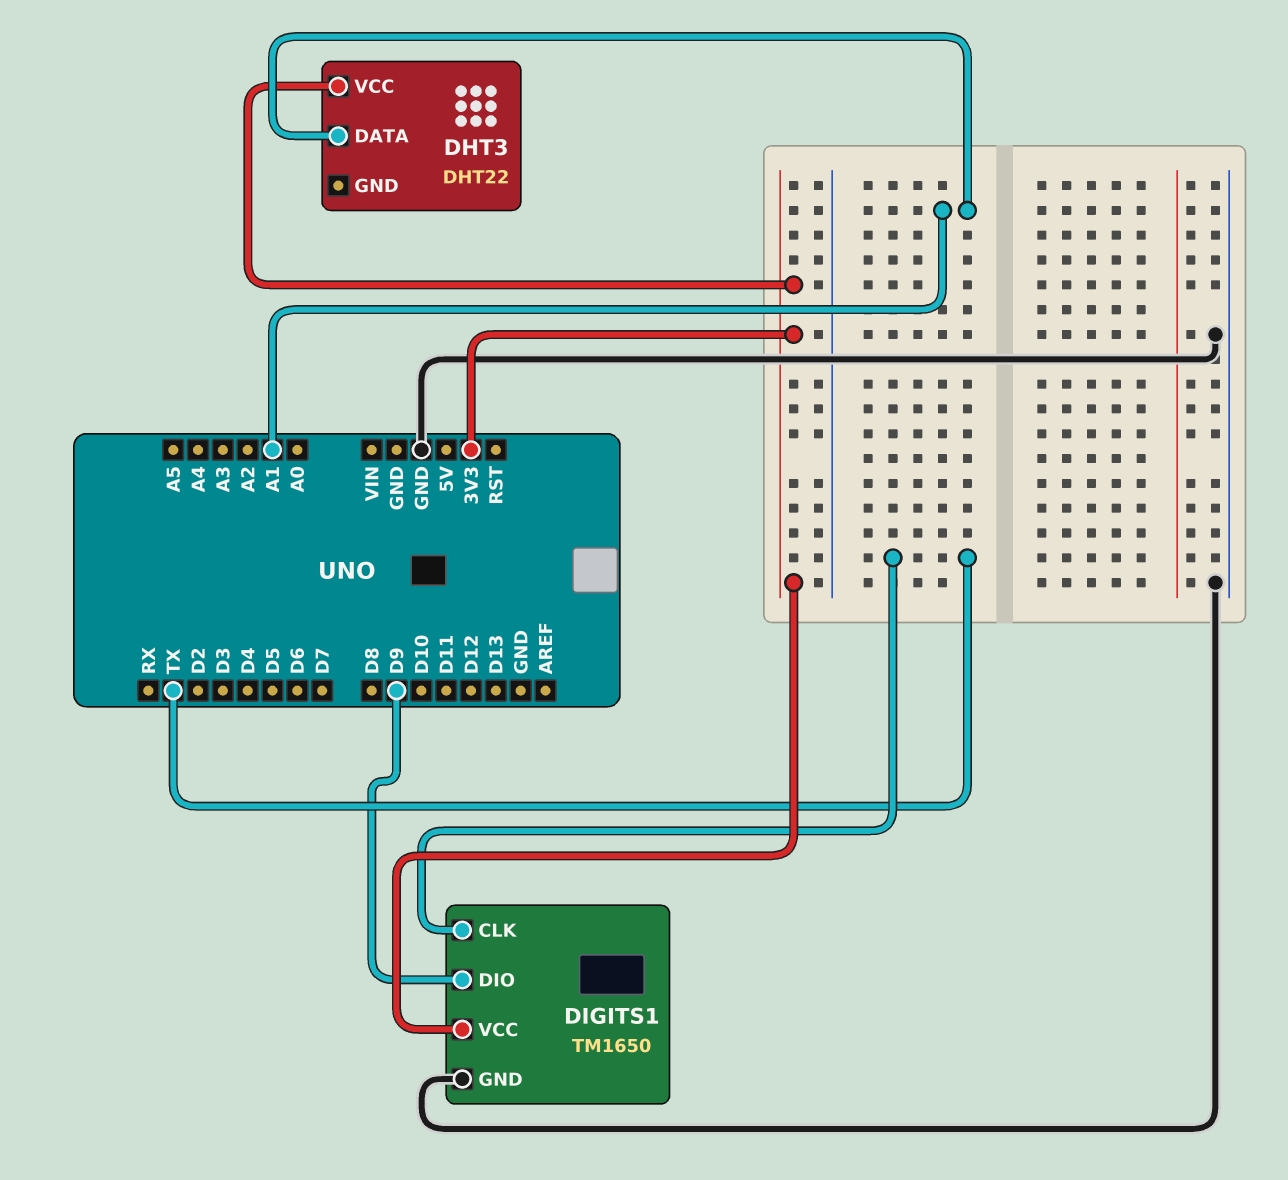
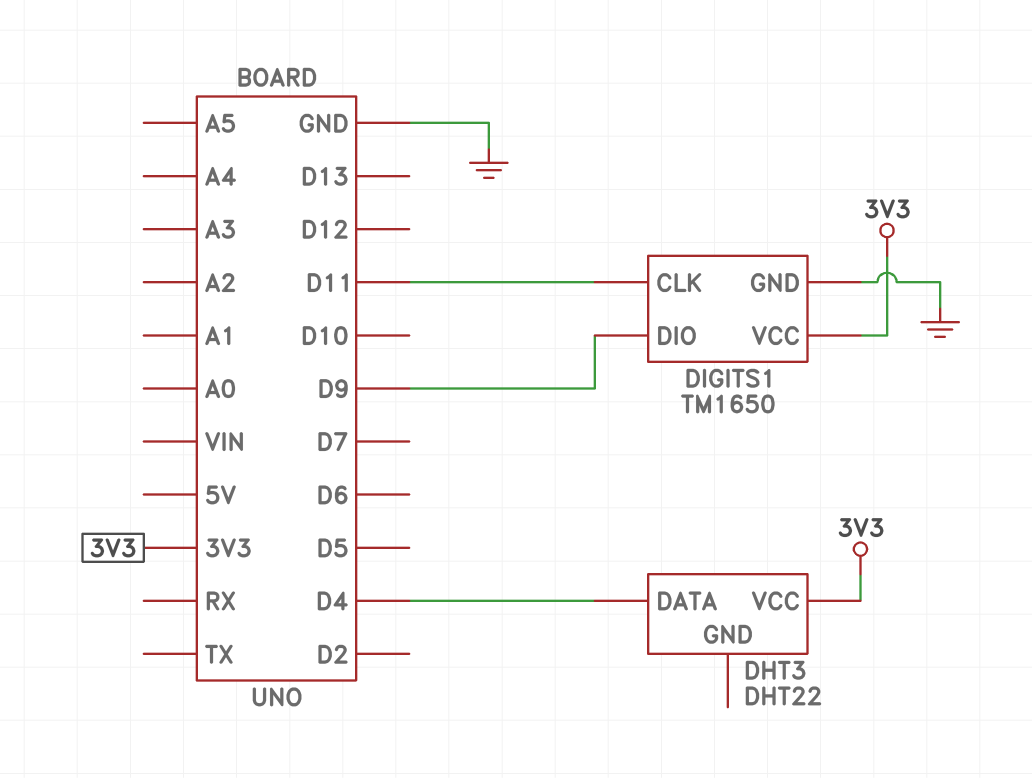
DHT3 pin DATA: A1 -> D4
DIGITS1 pin CLK: TX -> D11

